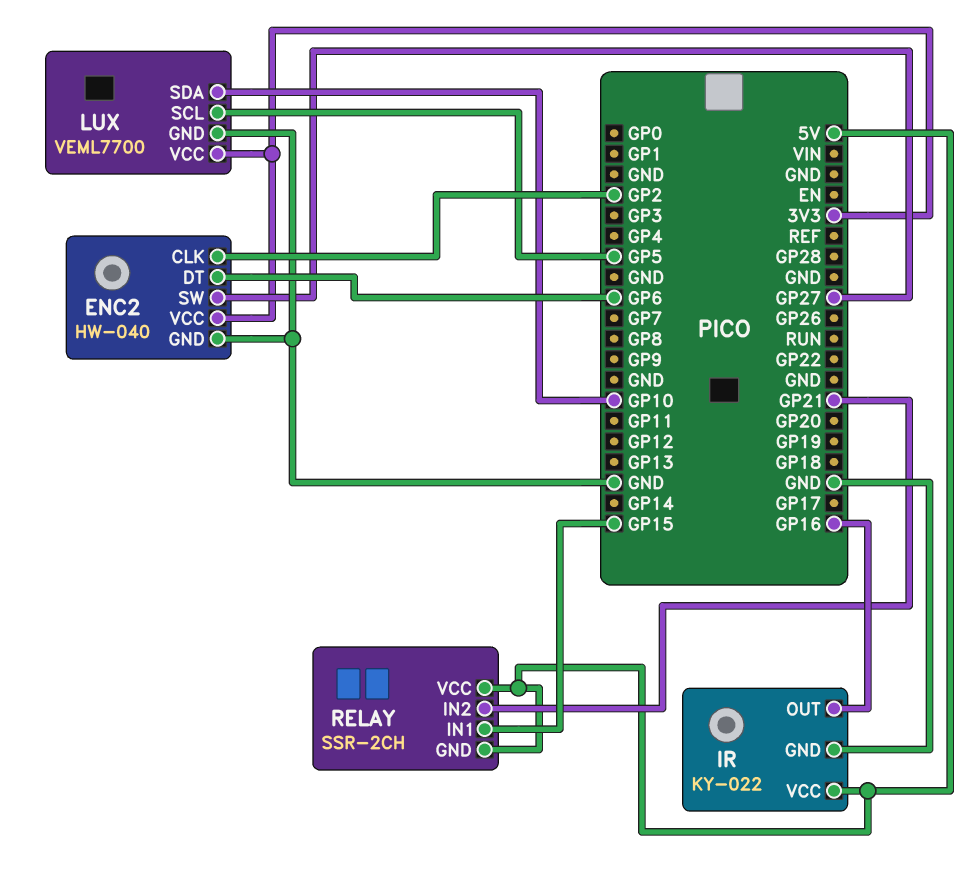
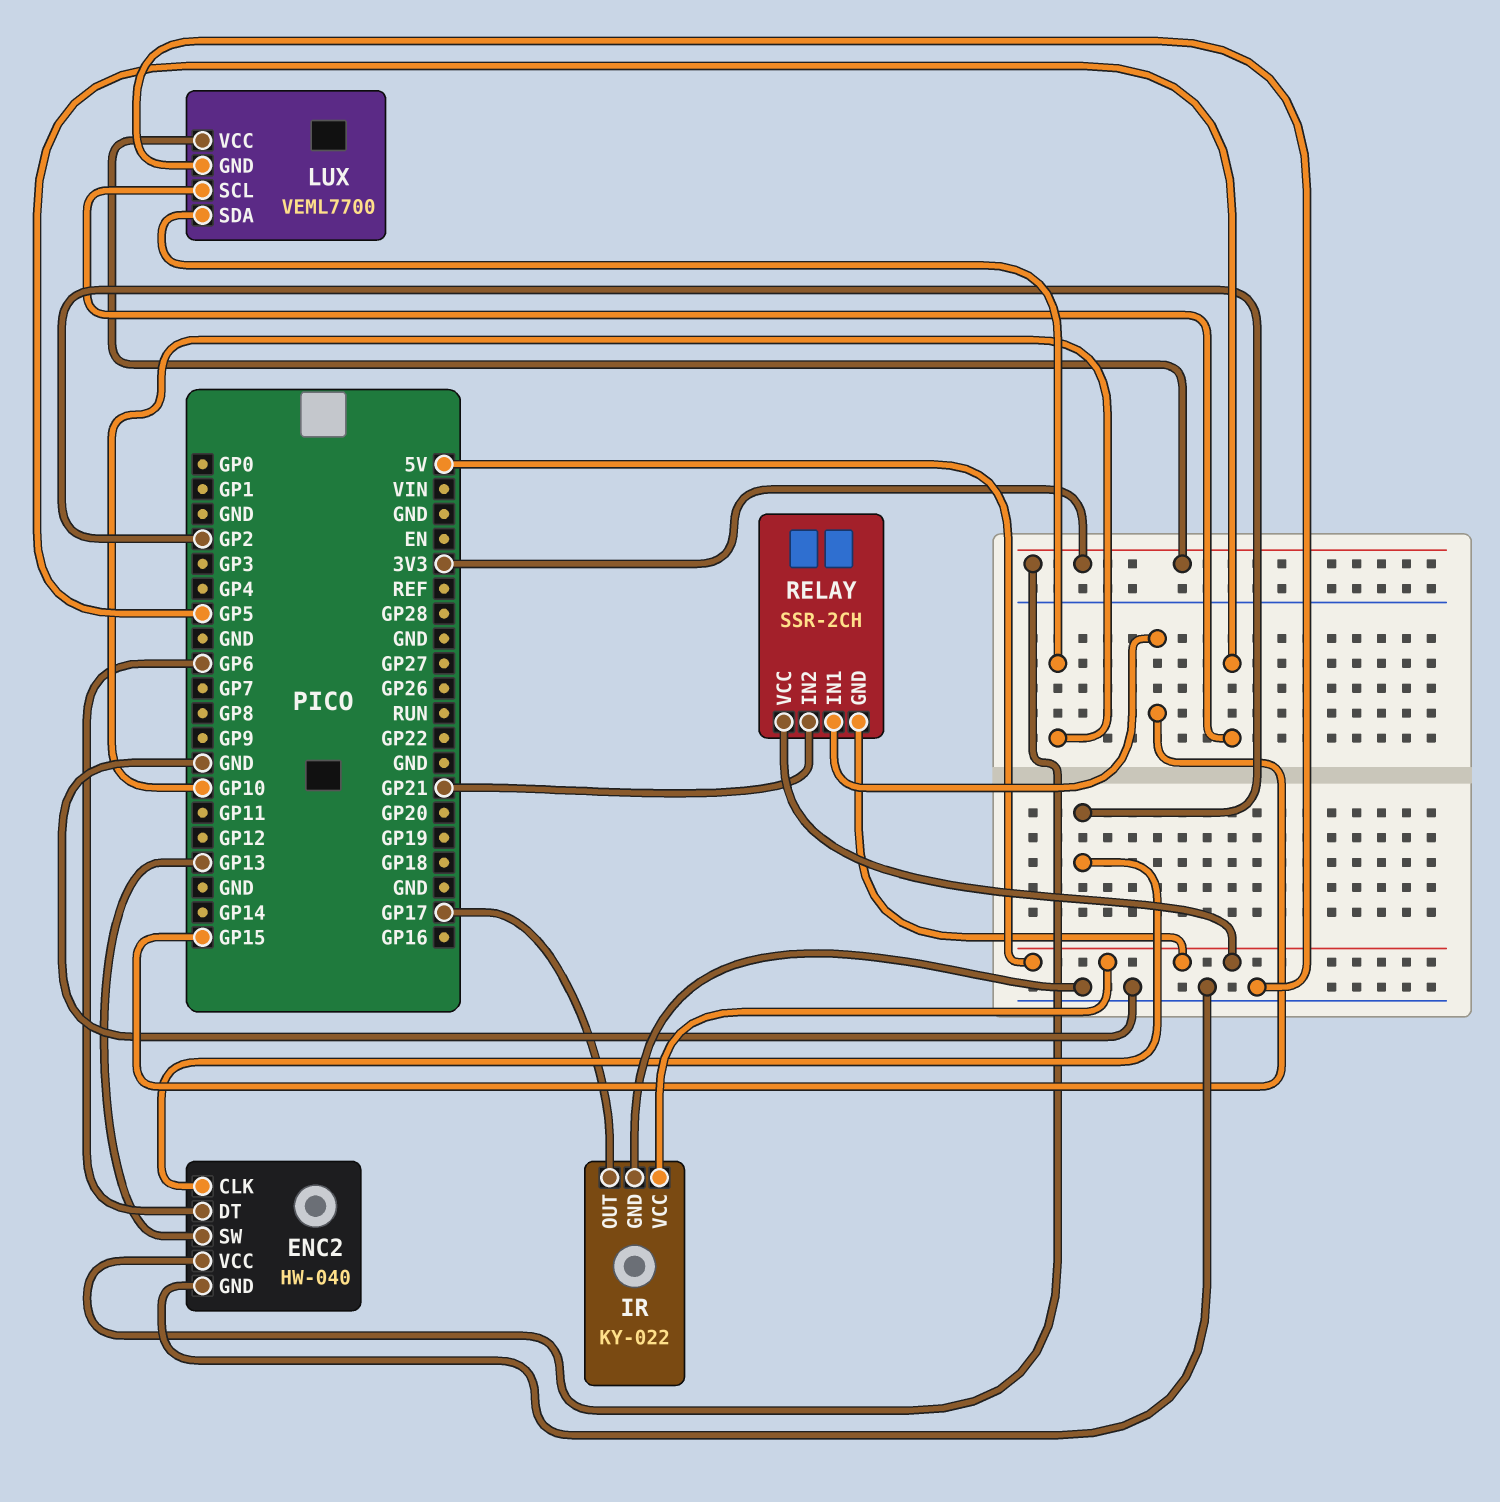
ENC2 pin SW: GP27 -> GP13
IR pin OUT: GP16 -> GP17

